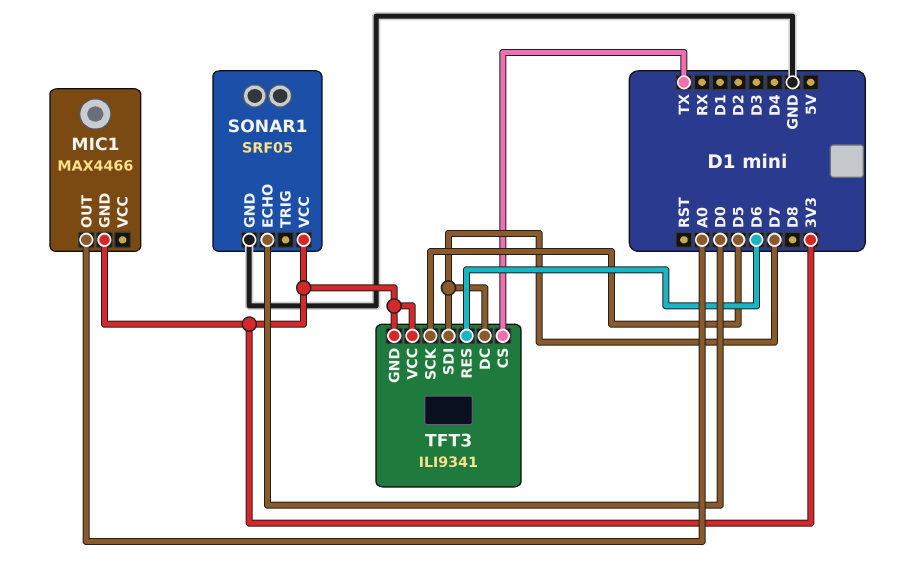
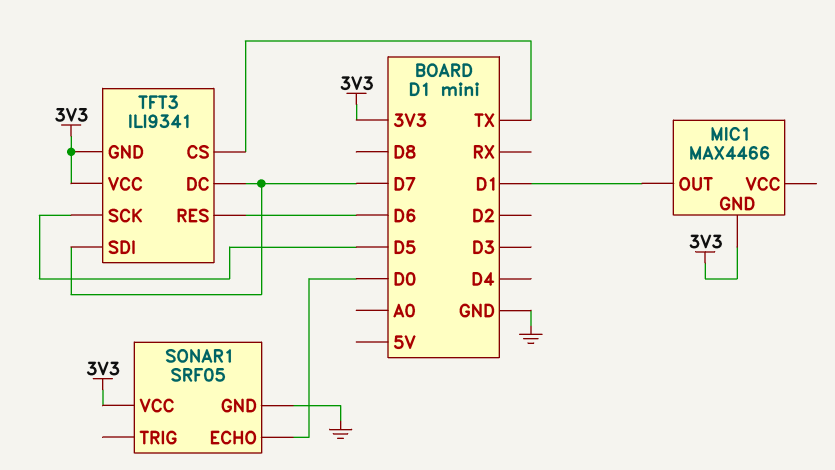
MIC1 pin OUT: A0 -> D1

